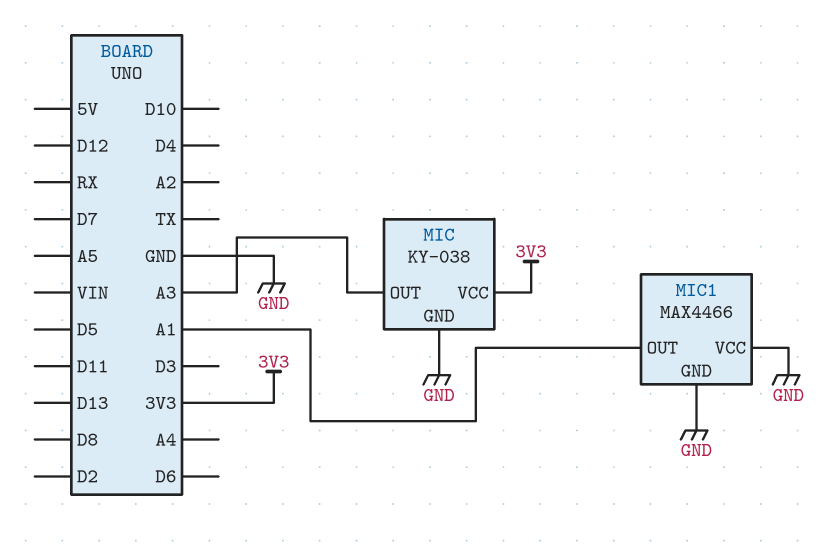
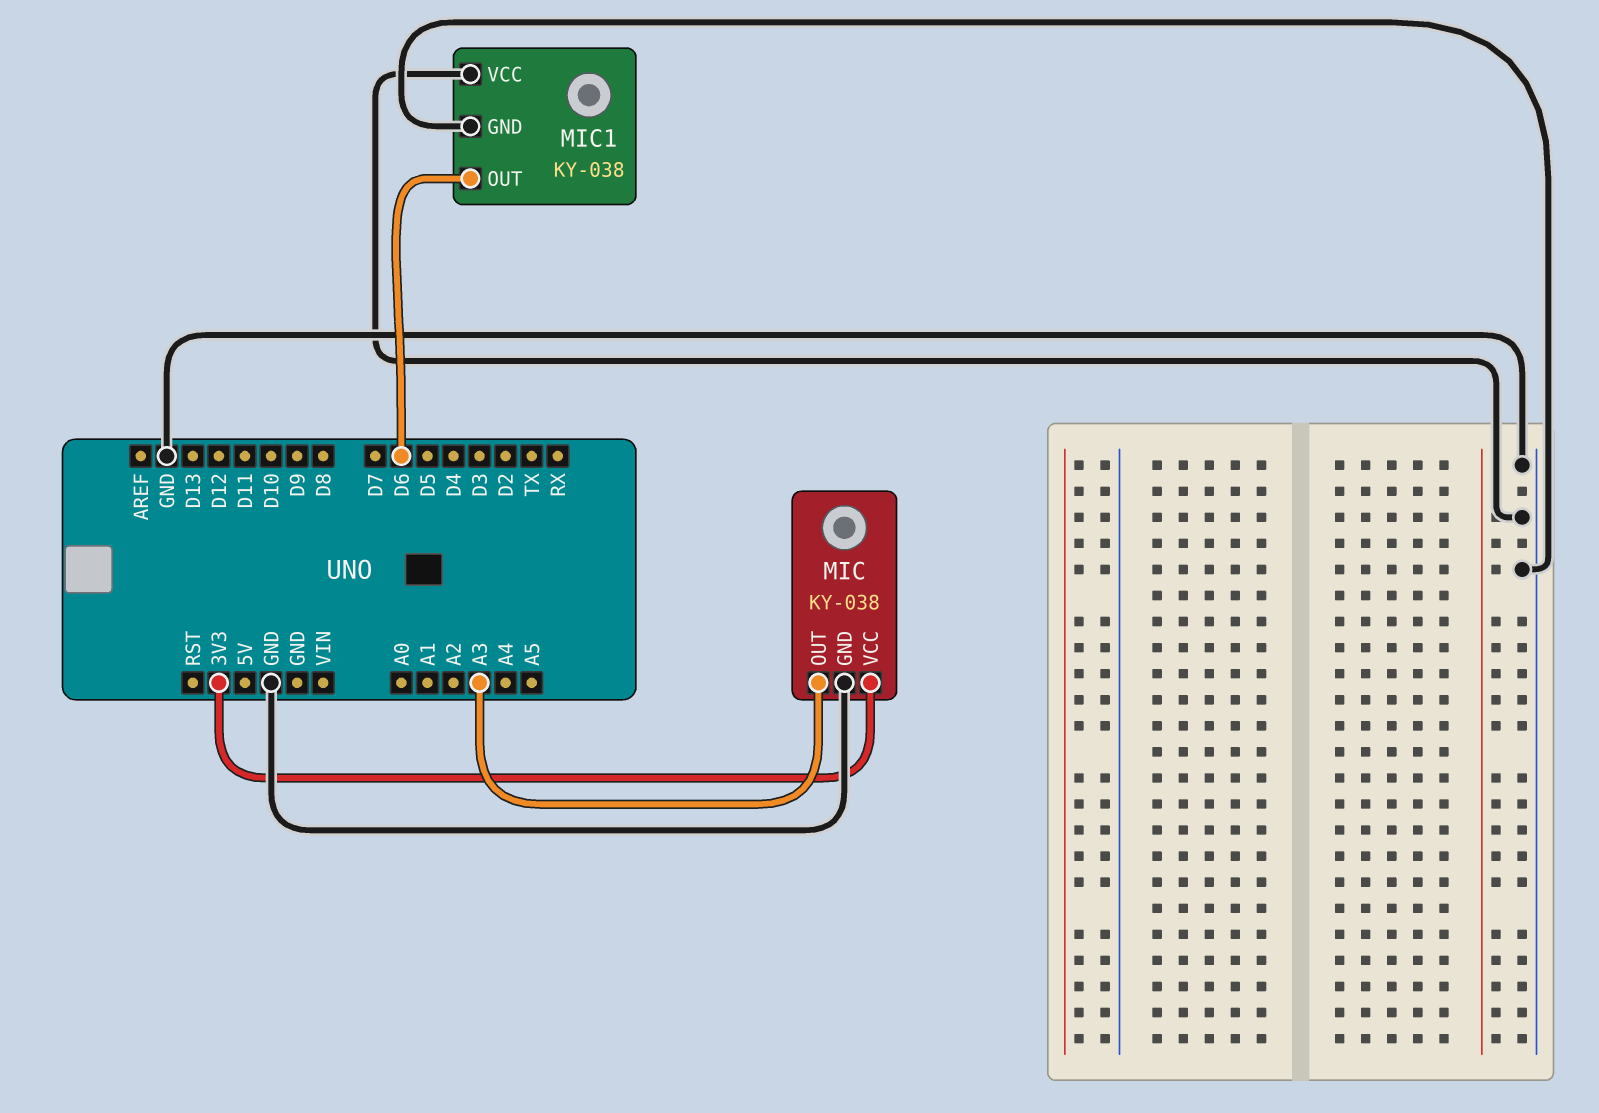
MIC1: MAX4466 -> KY-038
MIC1 pin OUT: A1 -> D6

